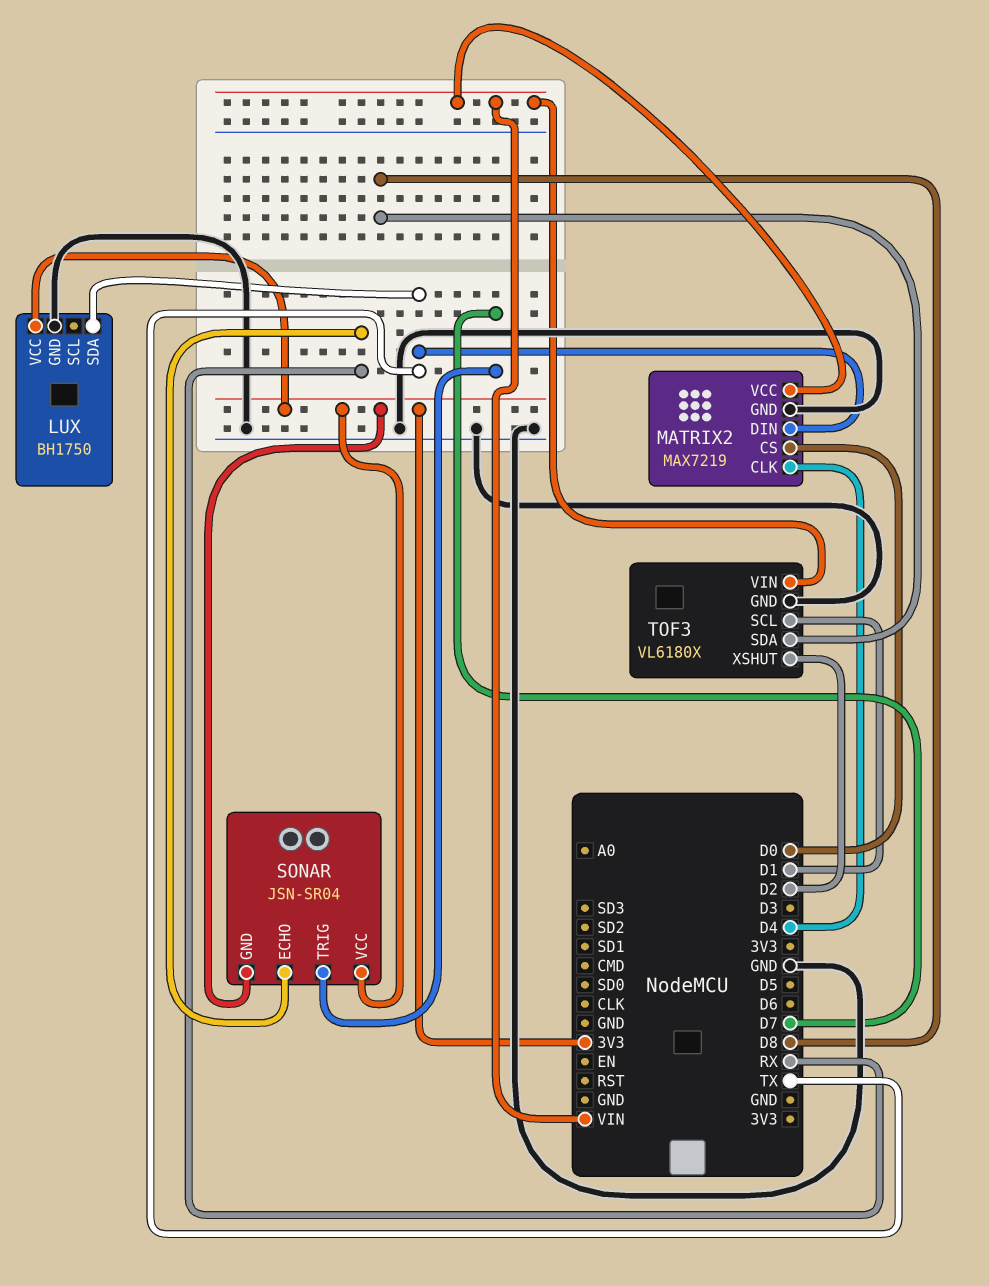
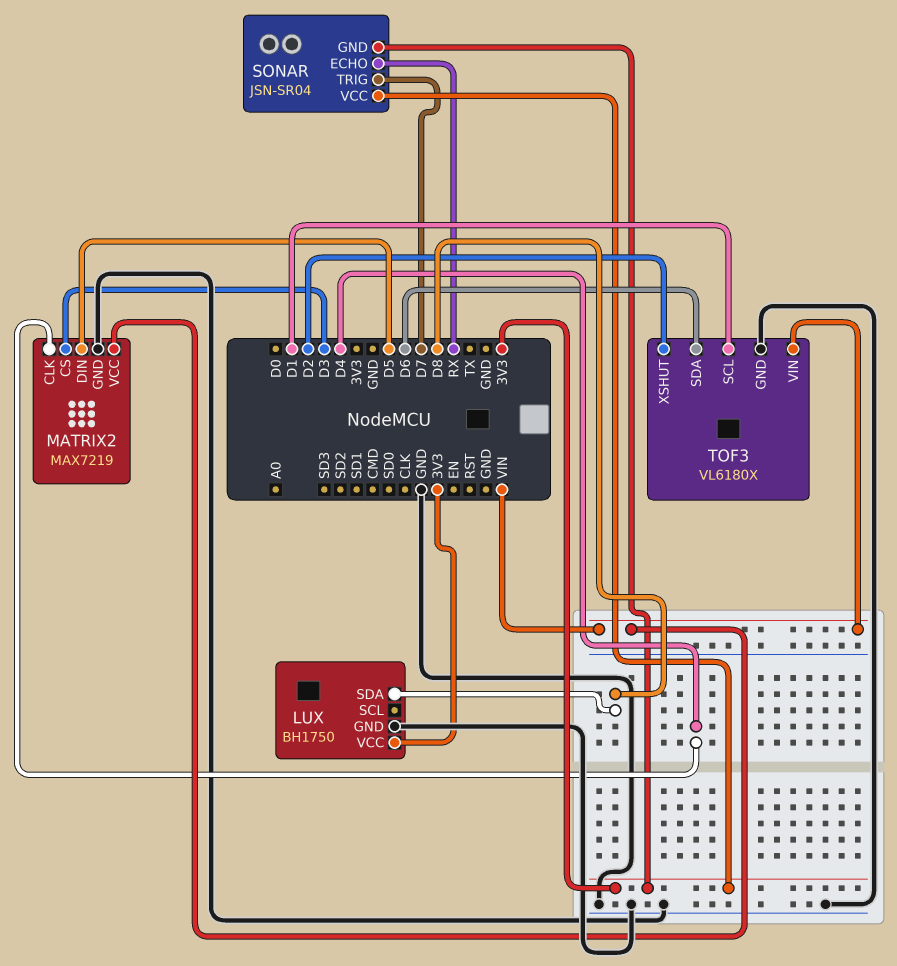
LUX pin SDA: TX -> D8
MATRIX2 pin CS: D0 -> D3
MATRIX2 pin DIN: TX -> D5
TOF3 pin SDA: D8 -> D6

